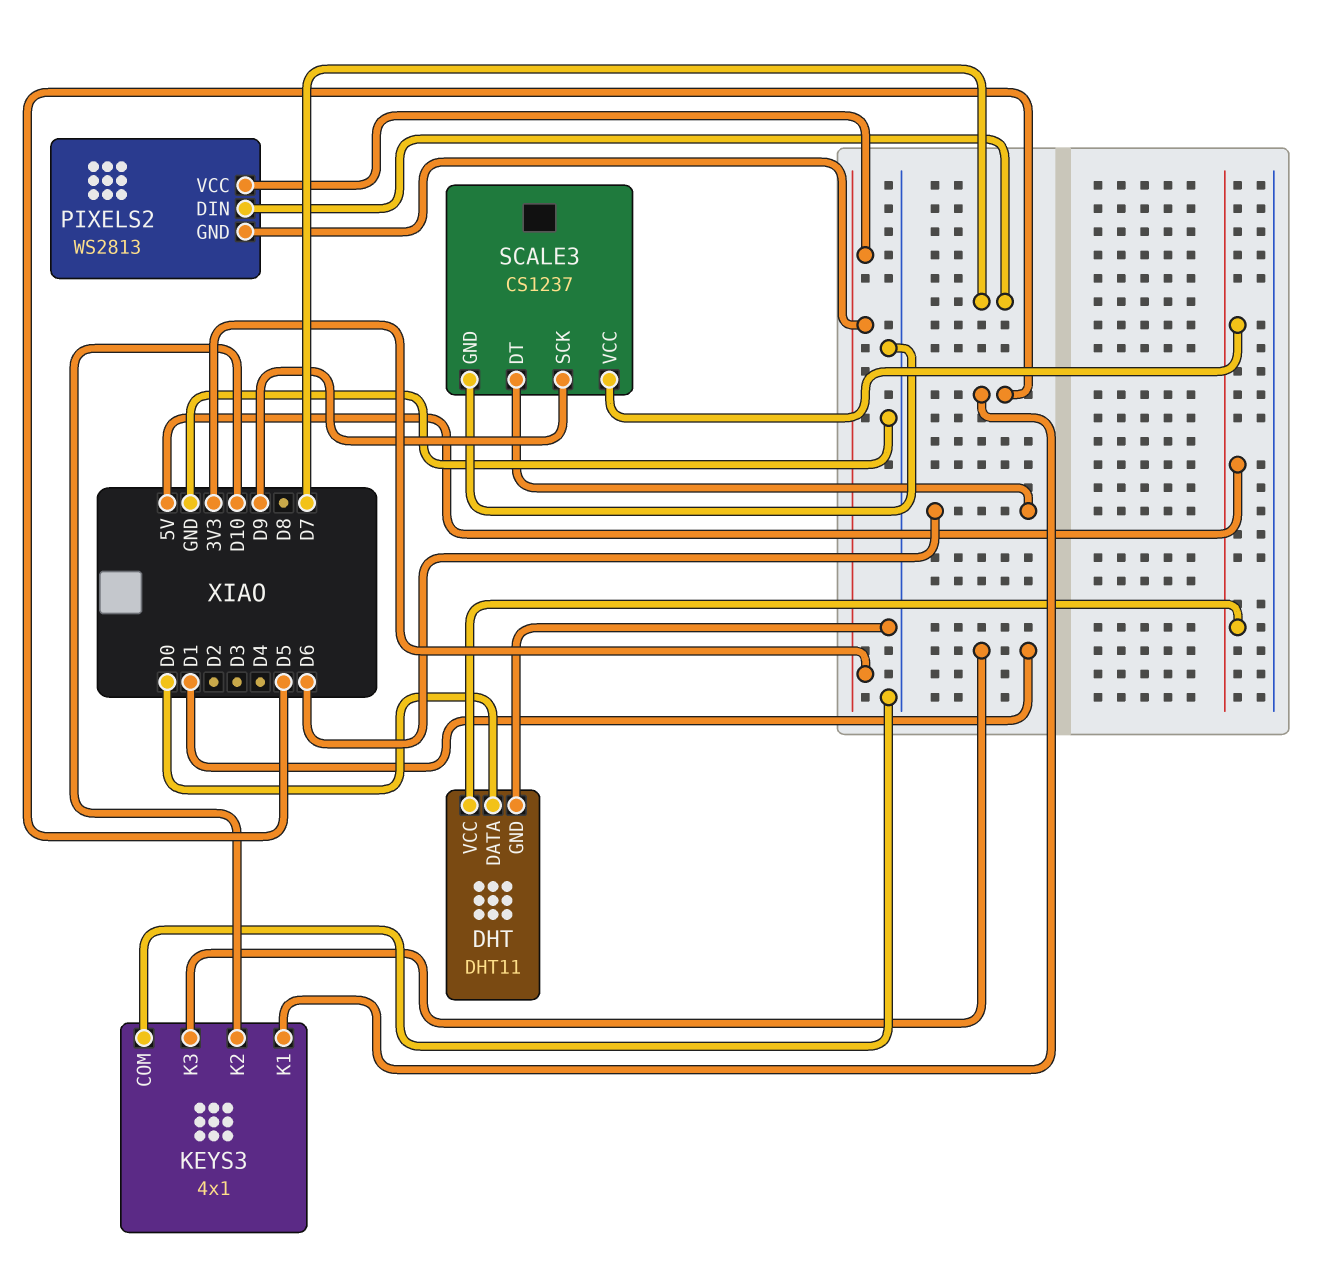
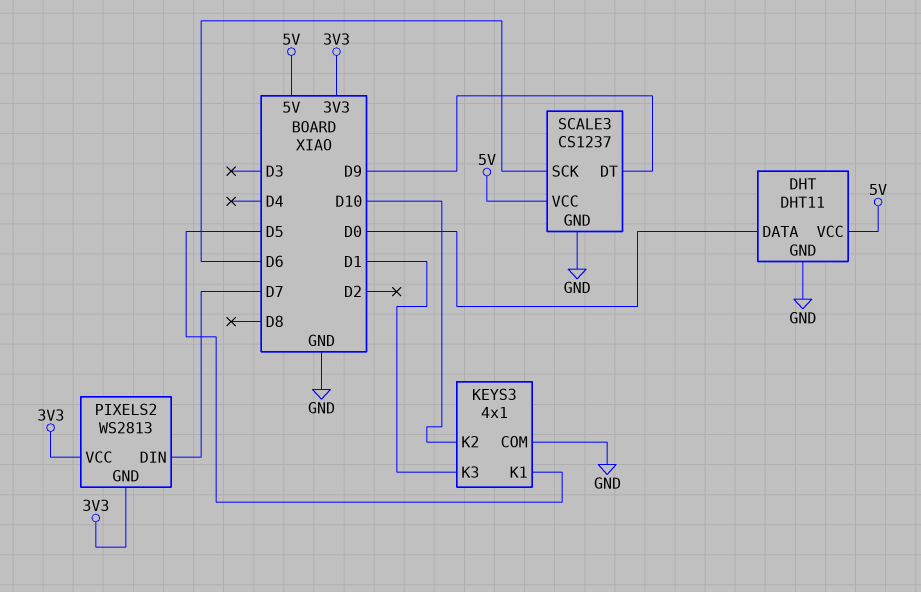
SCALE3 pin DT: D6 -> D9
SCALE3 pin SCK: D9 -> D6

